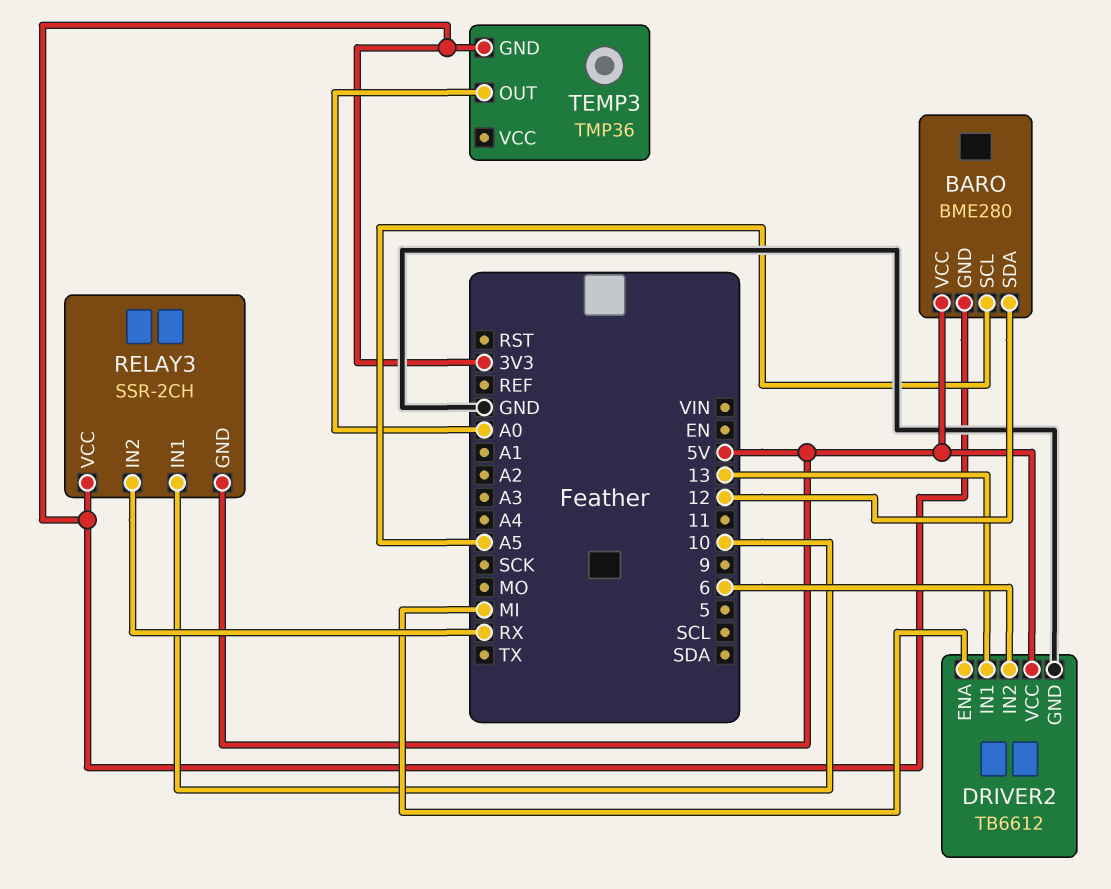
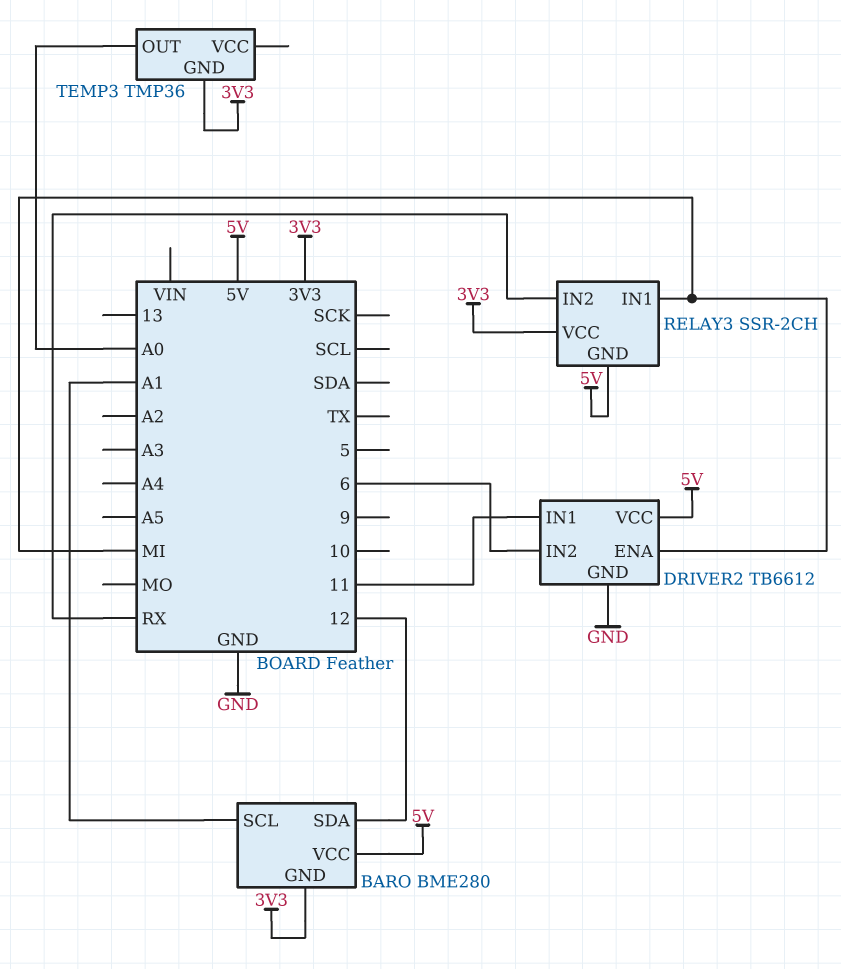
BARO pin SCL: A5 -> A1
DRIVER2 pin IN1: 13 -> 11
RELAY3 pin IN1: 10 -> MI

